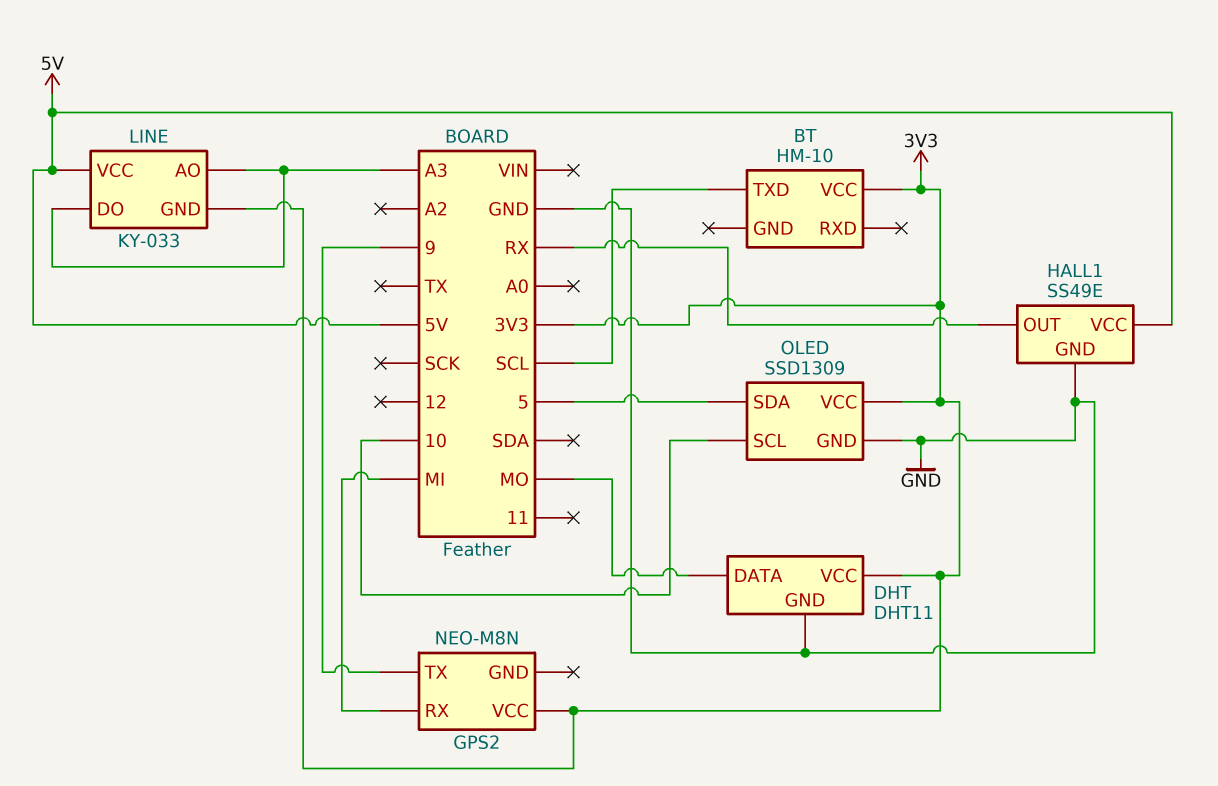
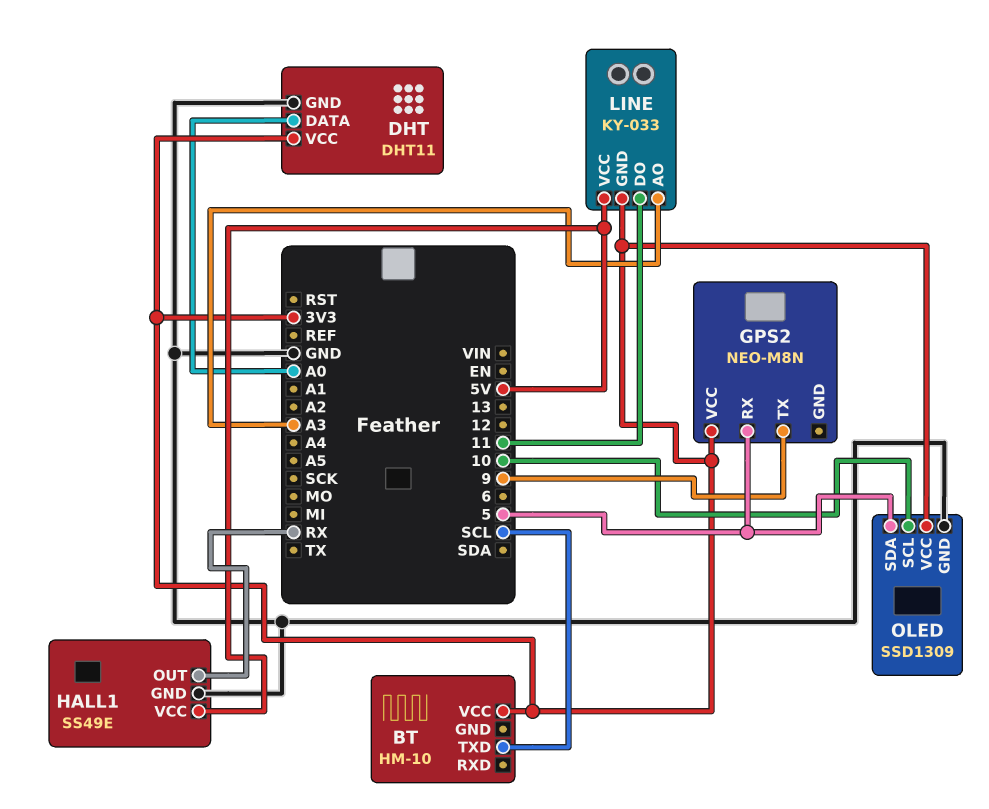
DHT pin DATA: MO -> A0
GPS2 pin RX: MI -> 5
LINE pin DO: A3 -> 11

